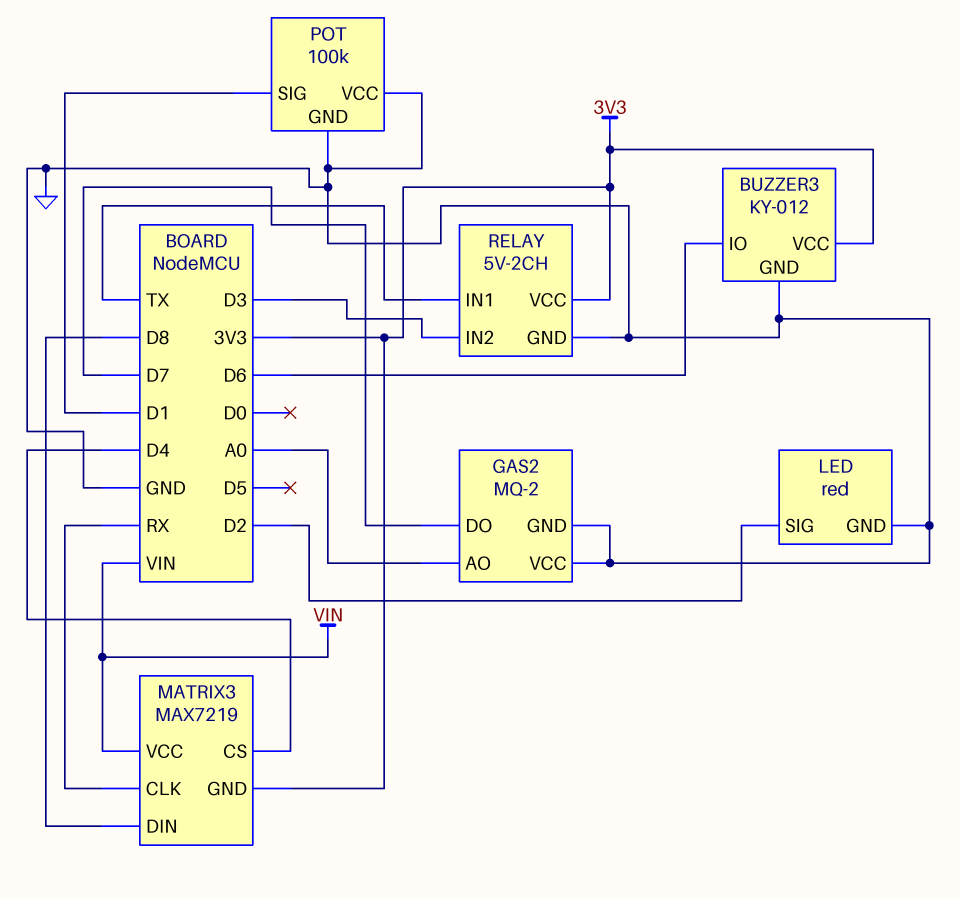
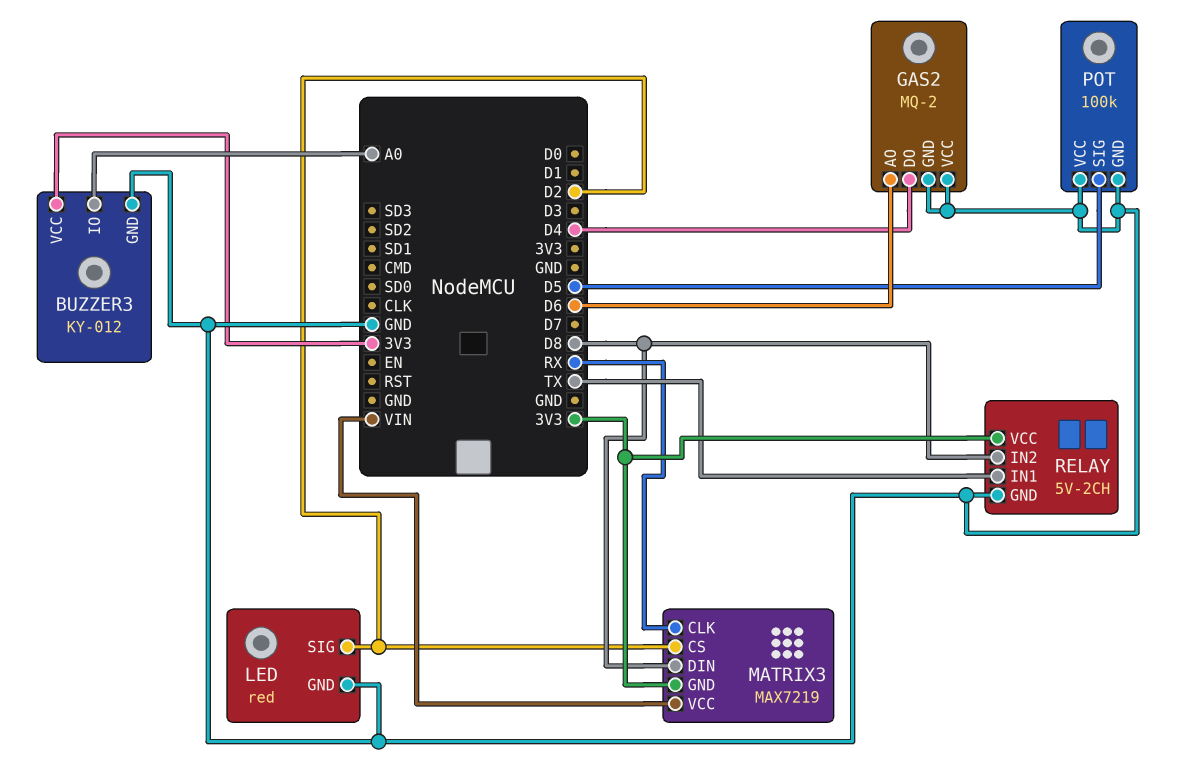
BUZZER3 pin IO: D6 -> A0
GAS2 pin AO: A0 -> D6
GAS2 pin DO: D7 -> D4
MATRIX3 pin CS: D4 -> D2
POT pin SIG: D1 -> D5
RELAY pin IN2: D3 -> D8

